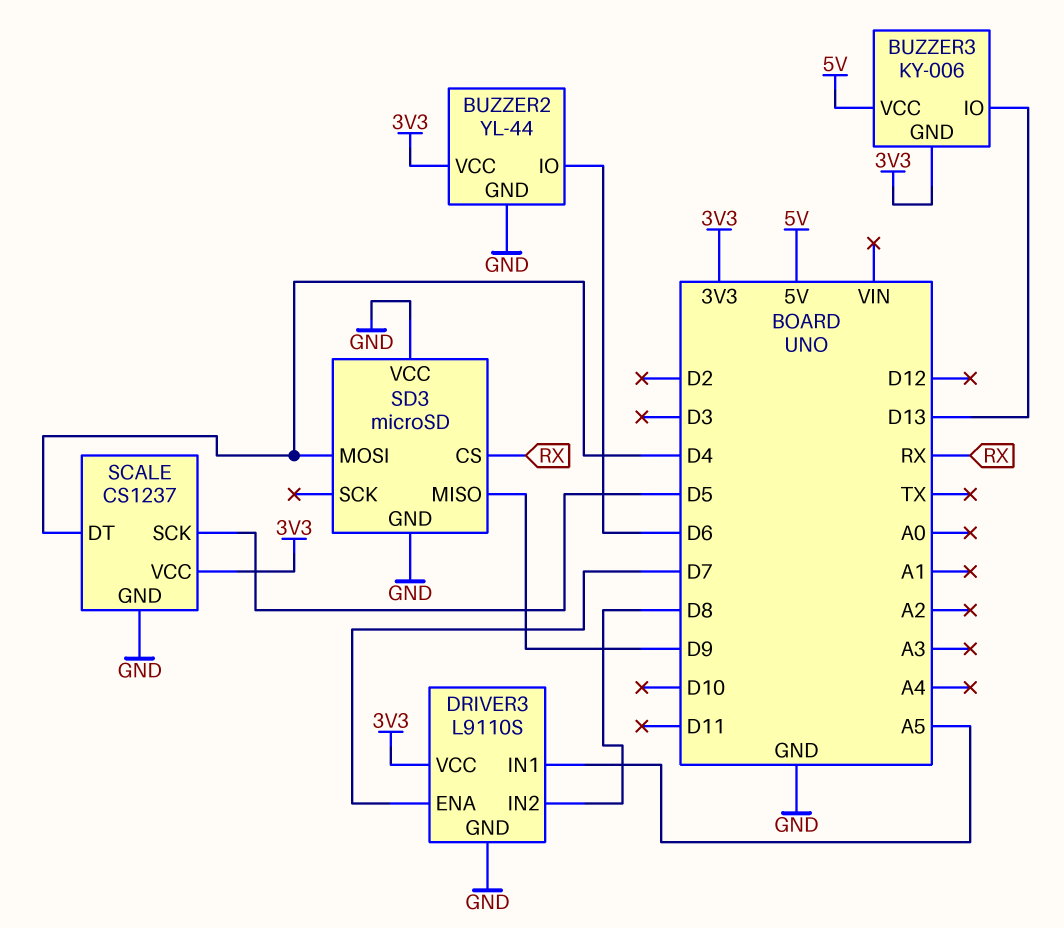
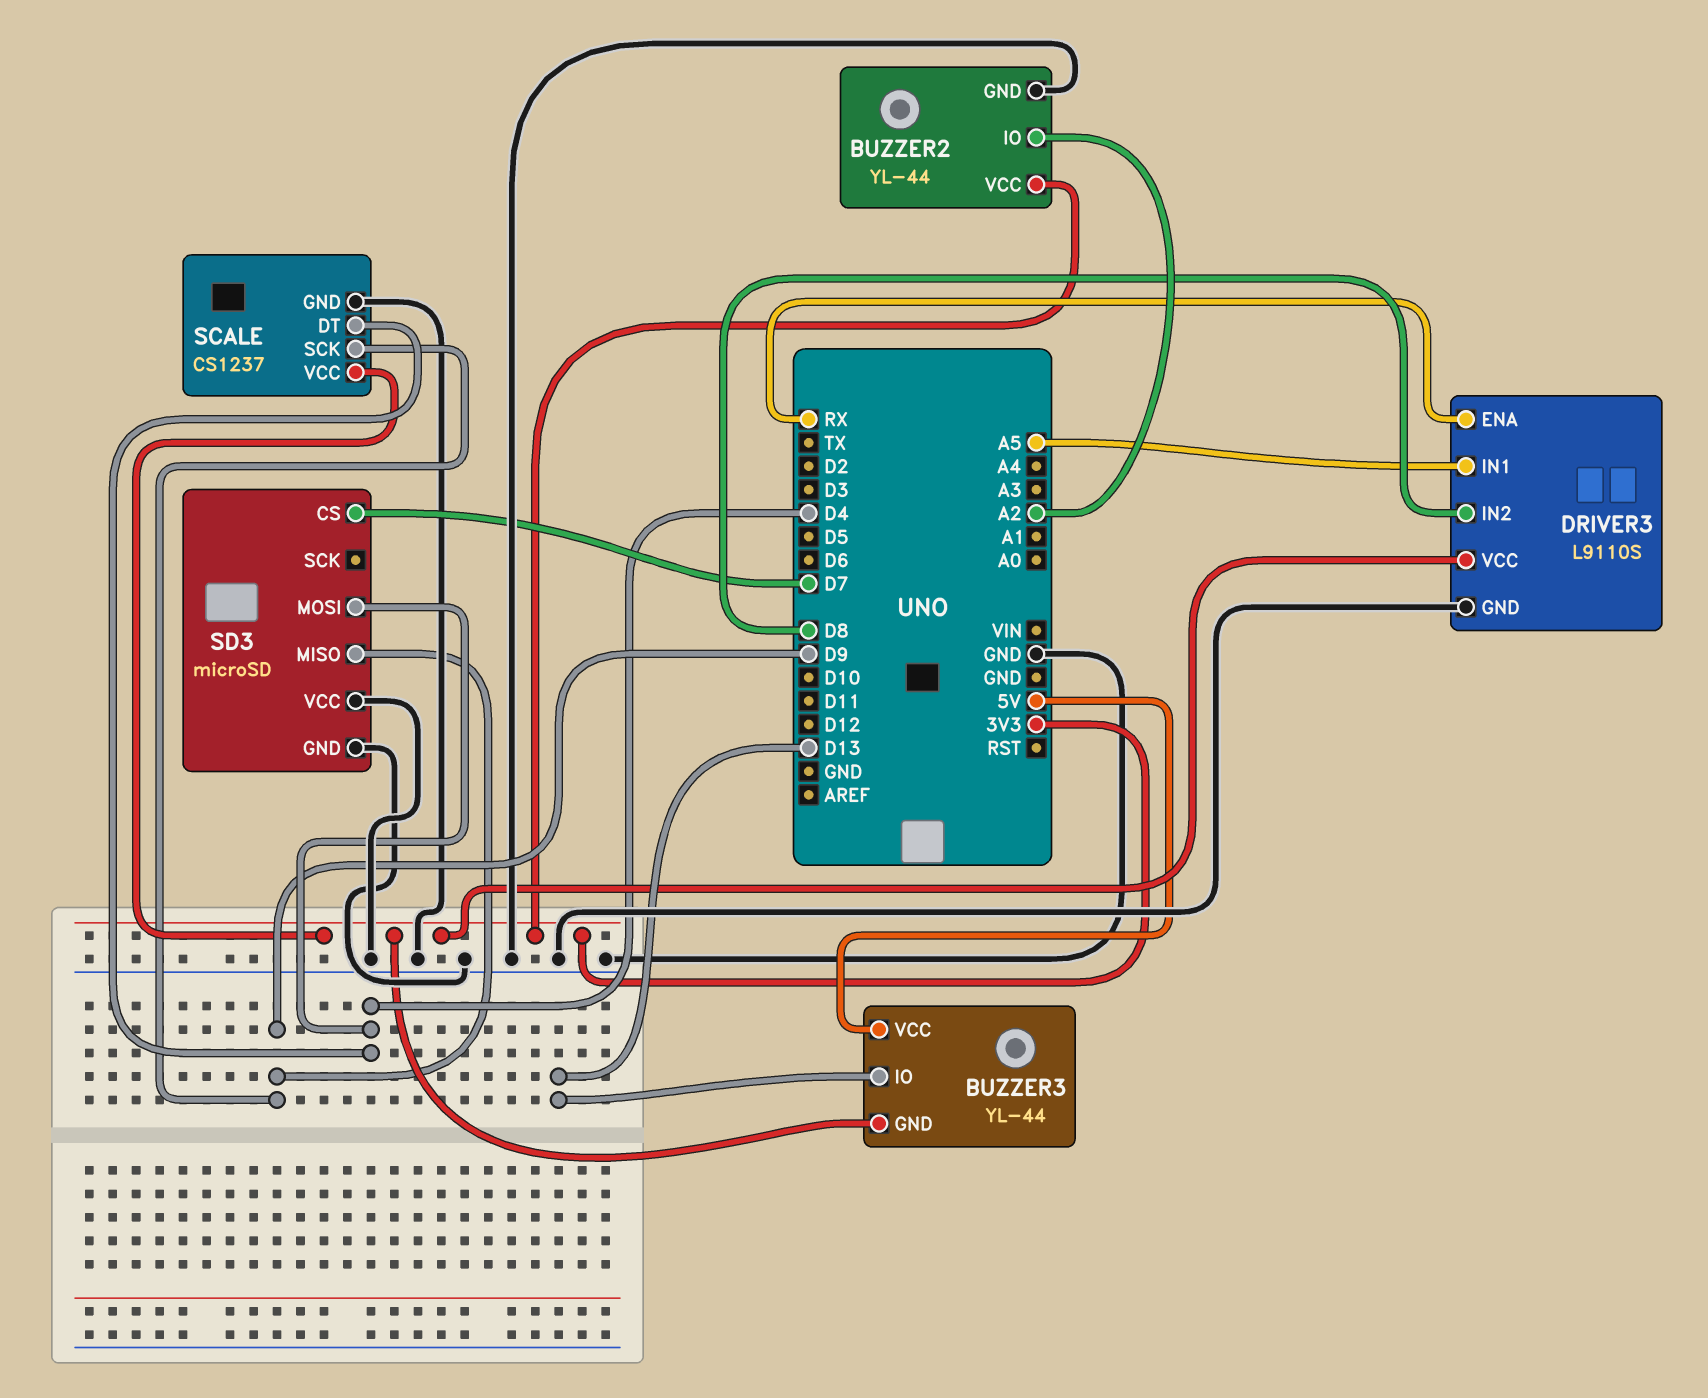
BUZZER2 pin IO: D6 -> A2
BUZZER3: KY-006 -> YL-44
DRIVER3 pin ENA: D7 -> RX
SCALE pin SCK: D5 -> D9
SD3 pin CS: RX -> D7

